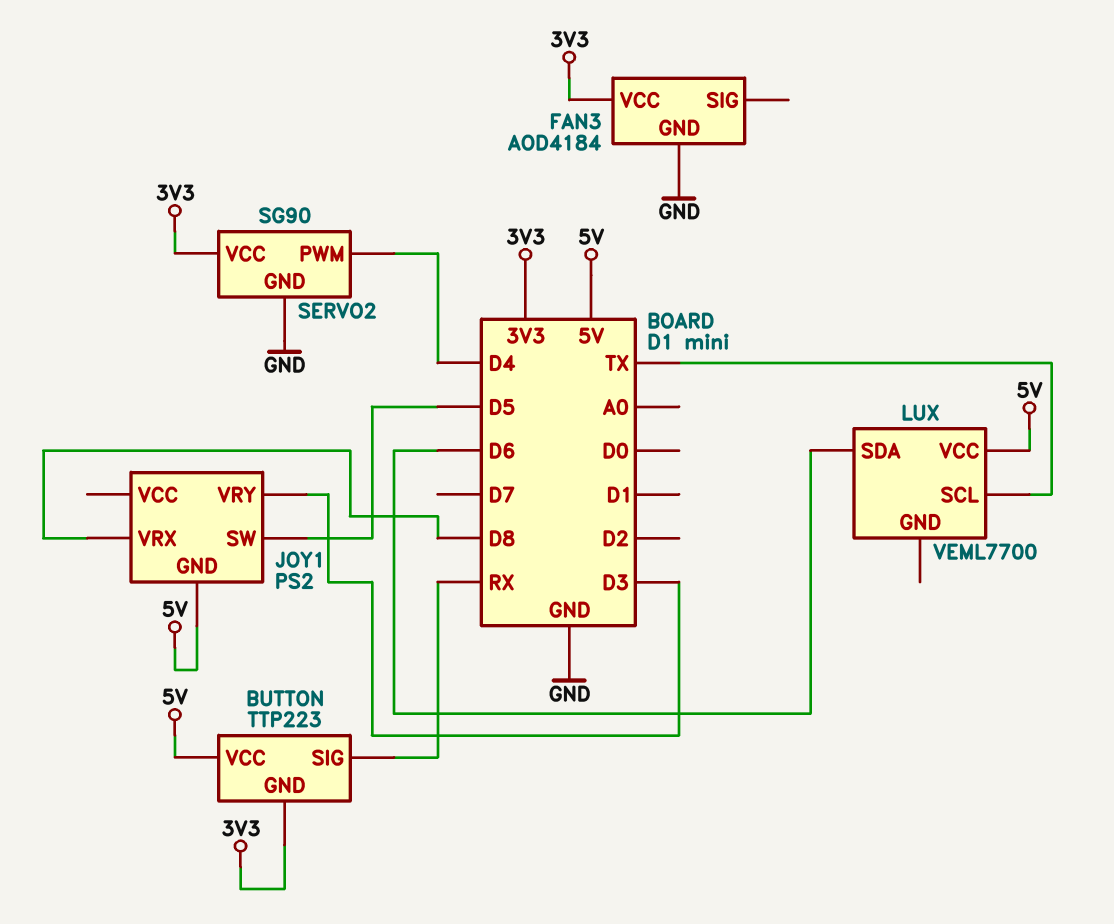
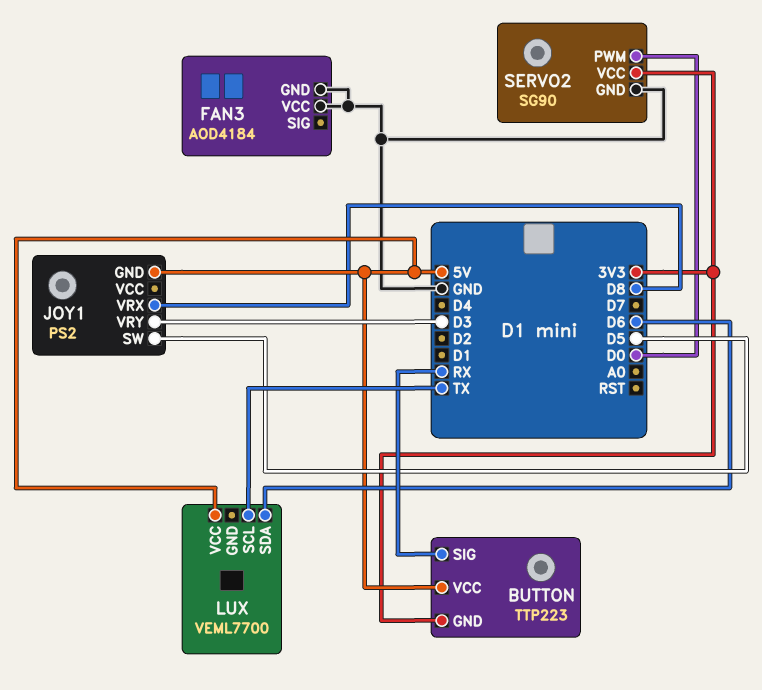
FAN3 pin VCC: 3V3 -> GND
SERVO2 pin PWM: D4 -> D0

